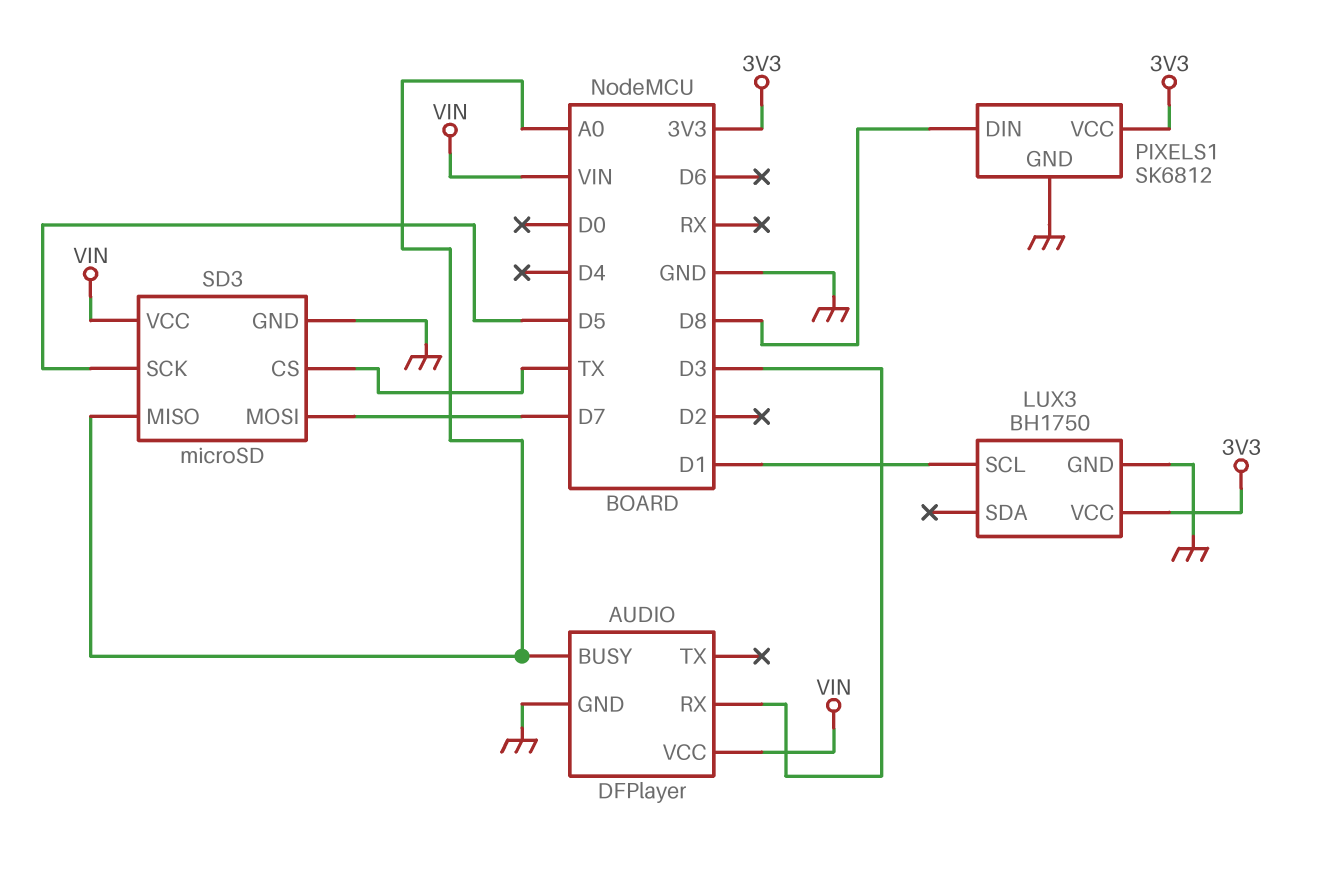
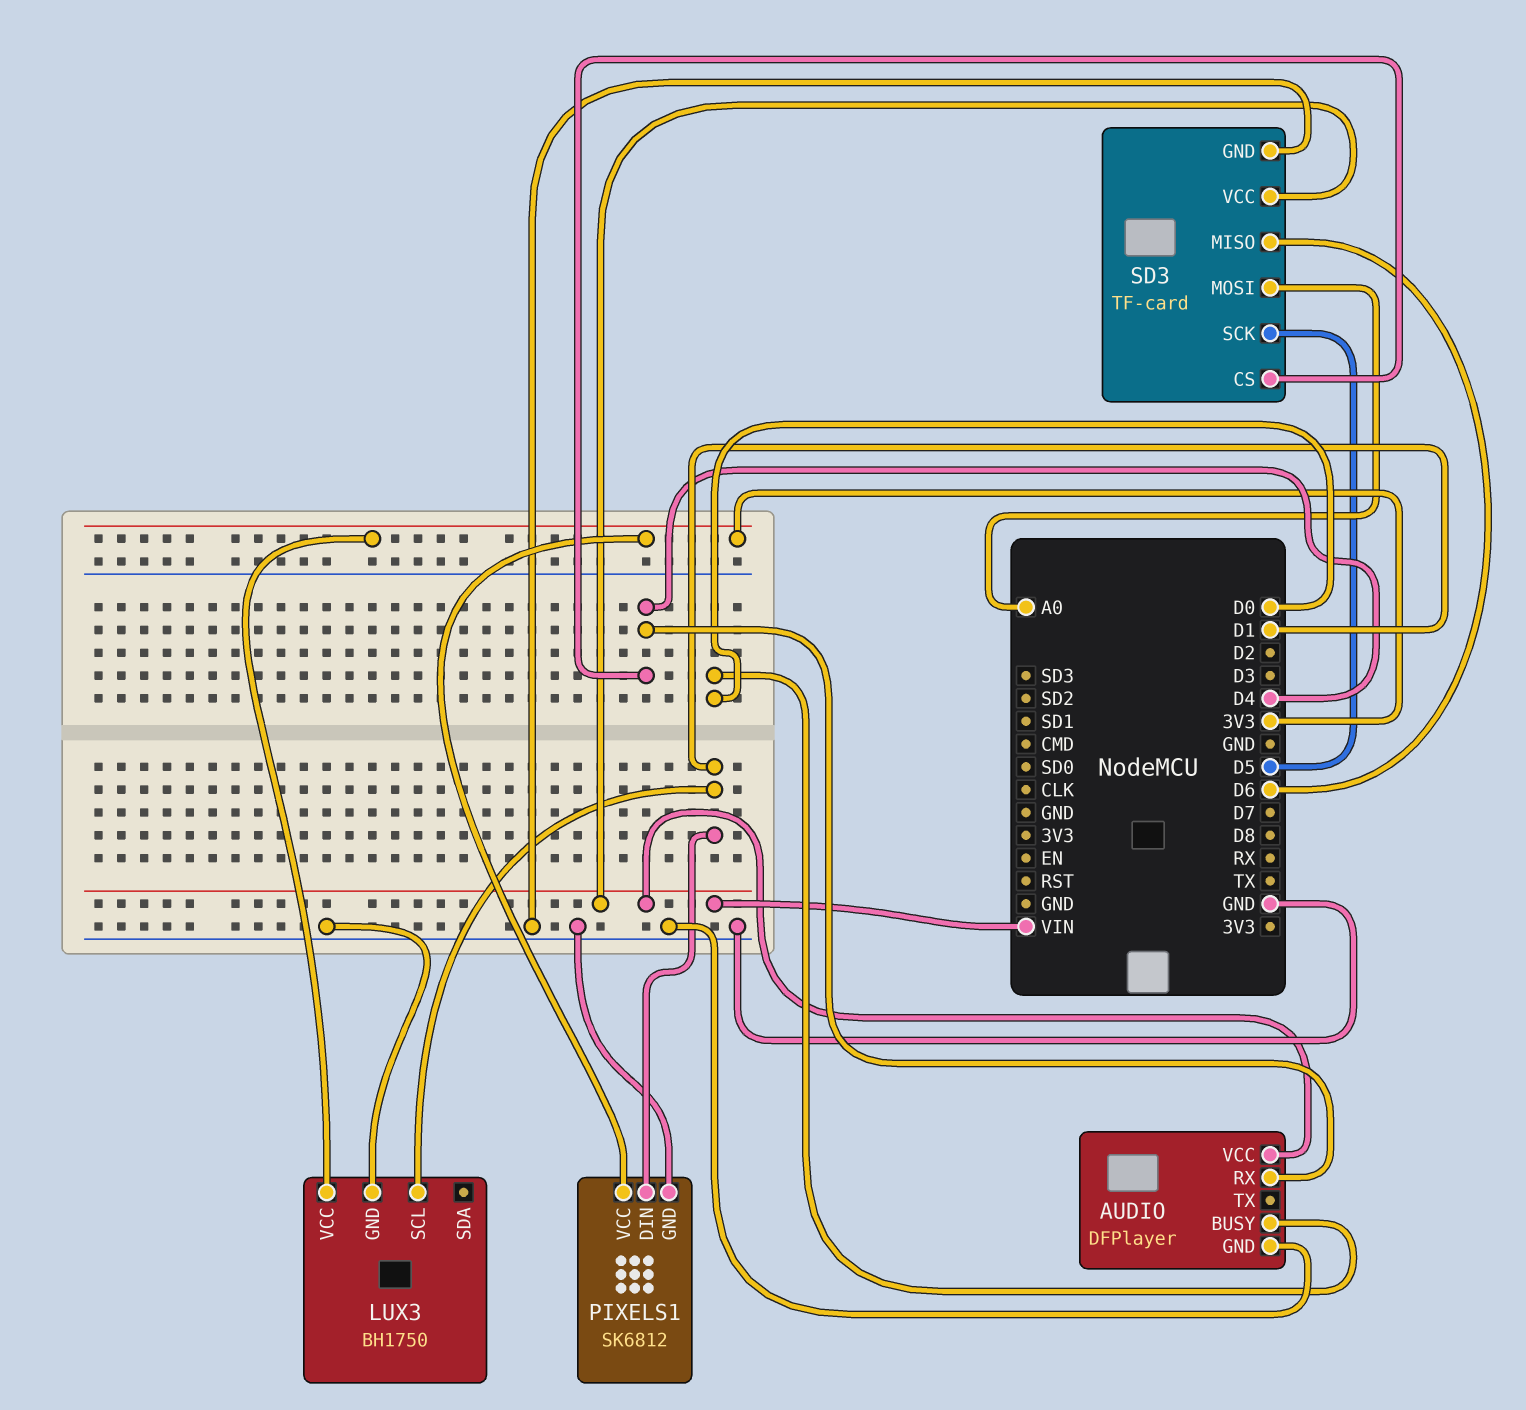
AUDIO pin BUSY: A0 -> D0
AUDIO pin RX: D3 -> D4
PIXELS1 pin DIN: D8 -> D1
SD3: microSD -> TF-card
SD3 pin CS: TX -> D4
SD3 pin MISO: A0 -> D6
SD3 pin MOSI: D7 -> A0

